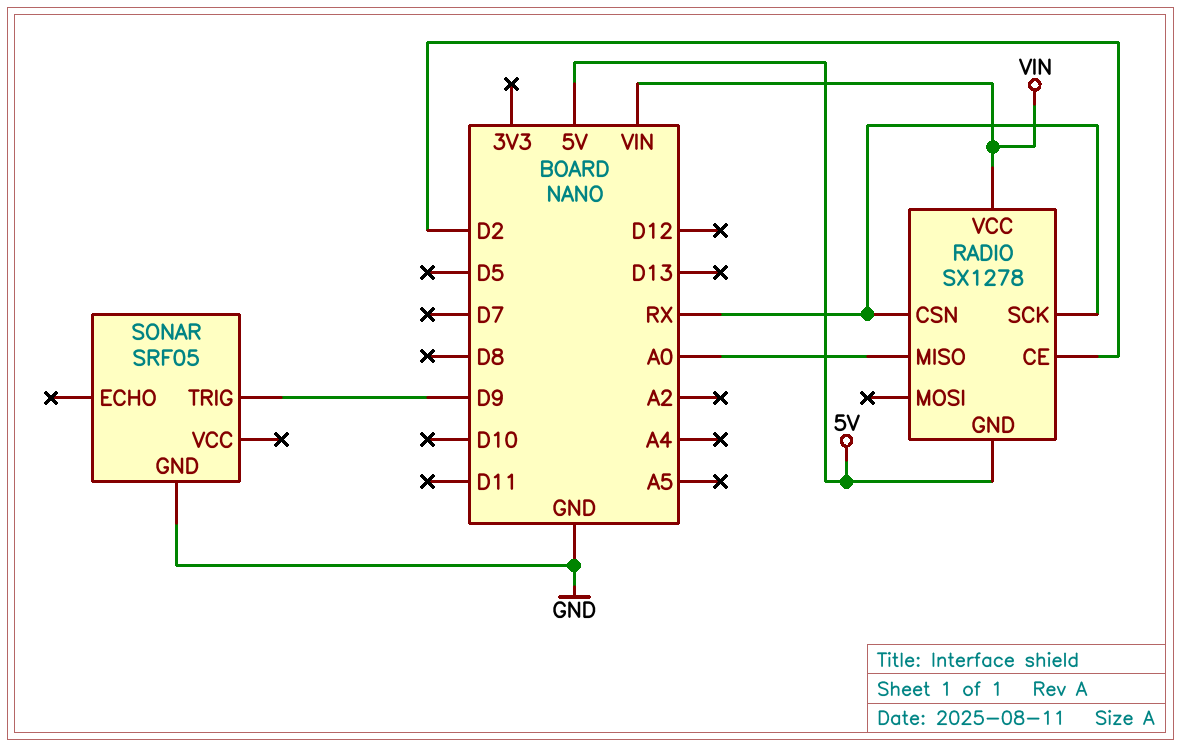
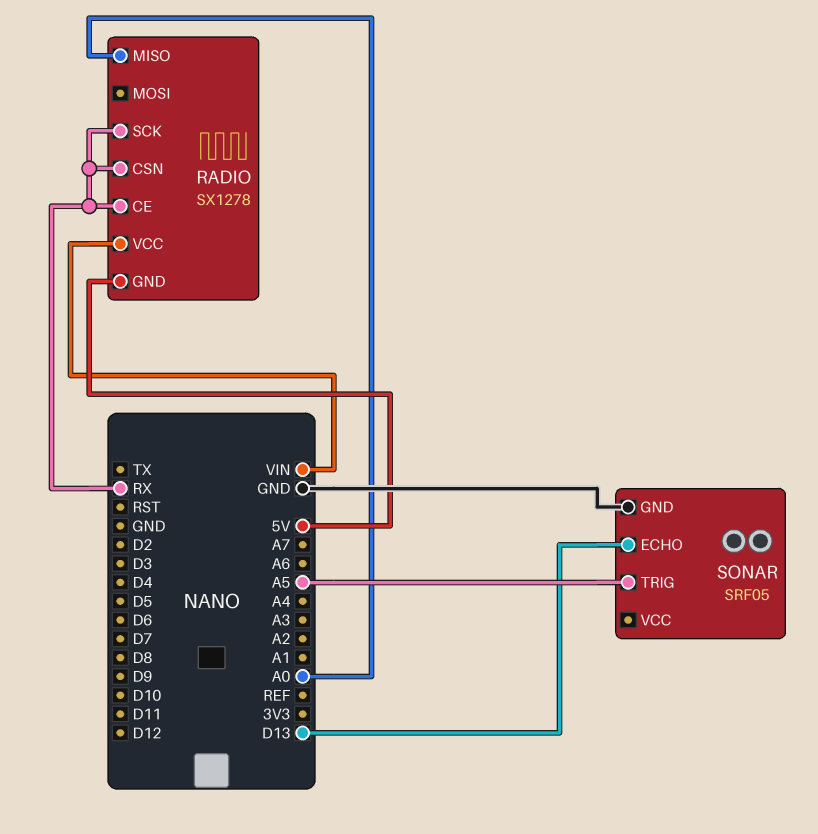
RADIO pin CE: D2 -> RX
SONAR pin ECHO: none -> D13
SONAR pin TRIG: D9 -> A5

